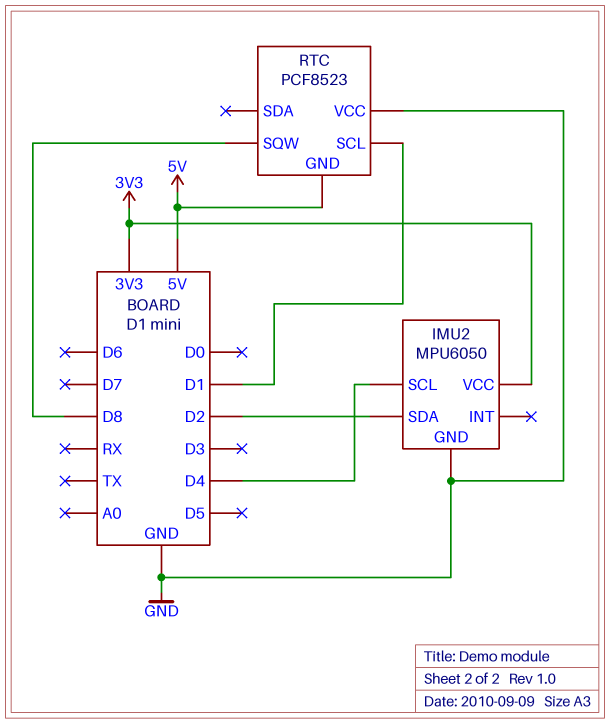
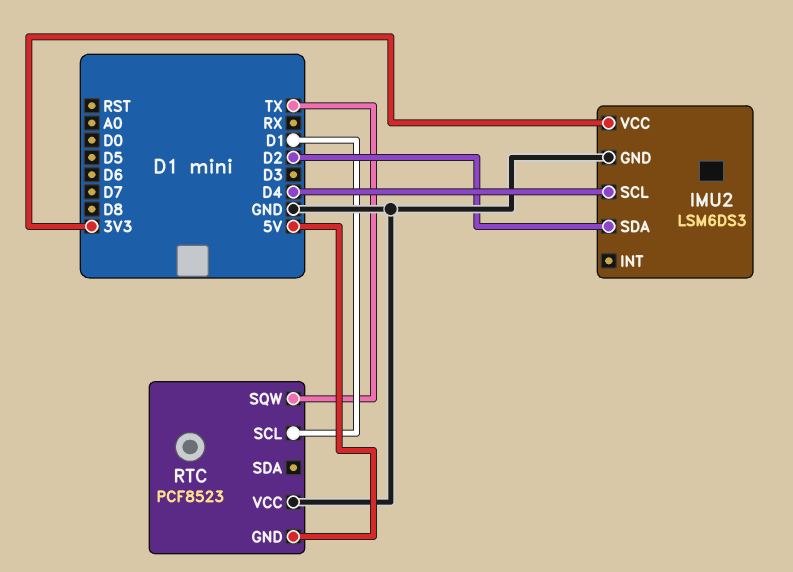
IMU2: MPU6050 -> LSM6DS3
RTC pin SQW: D8 -> TX

